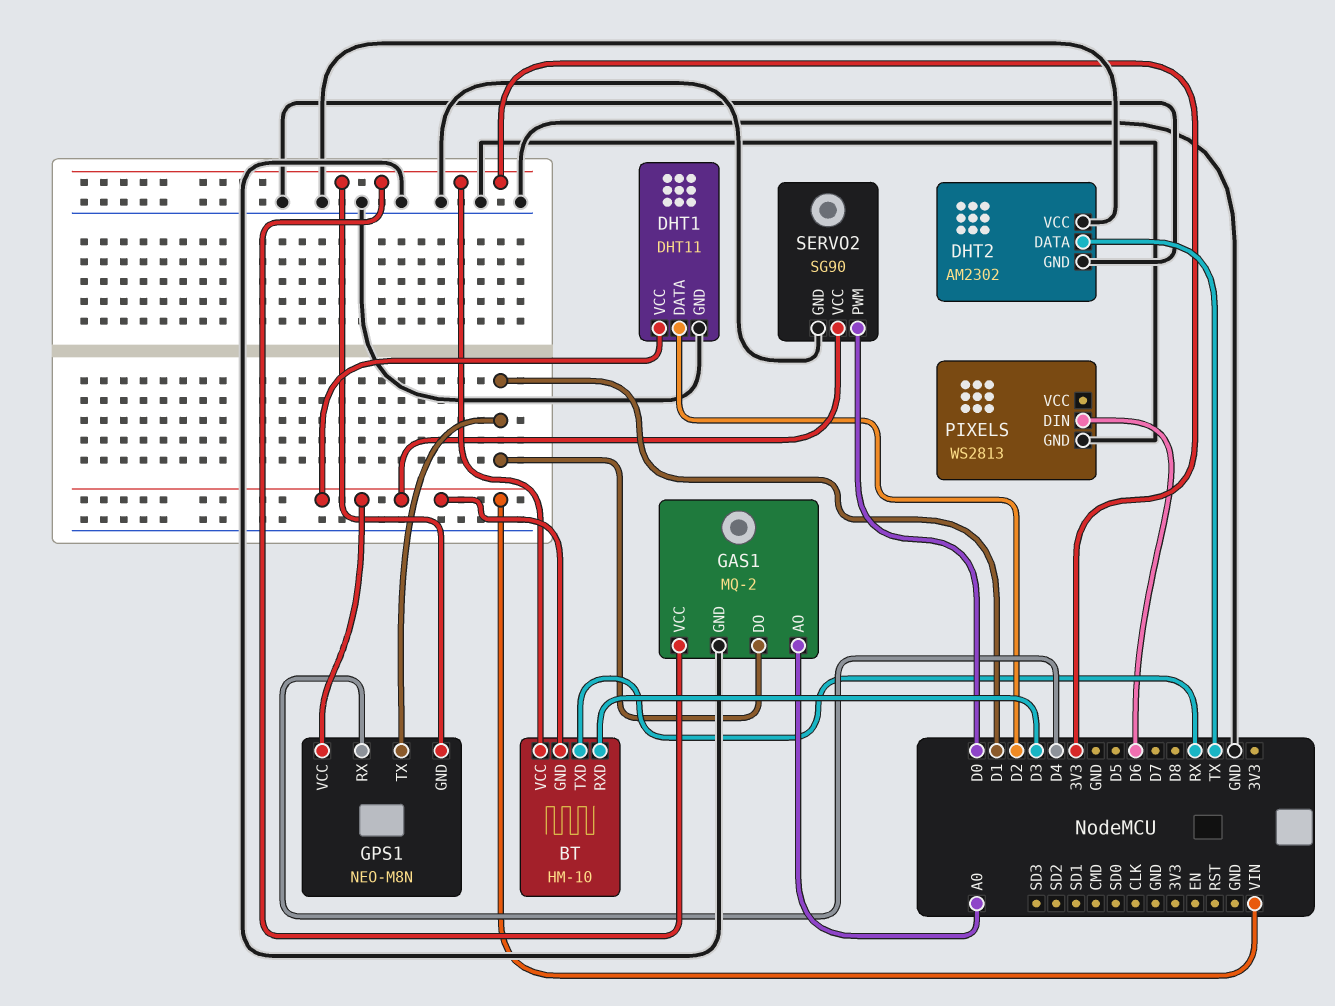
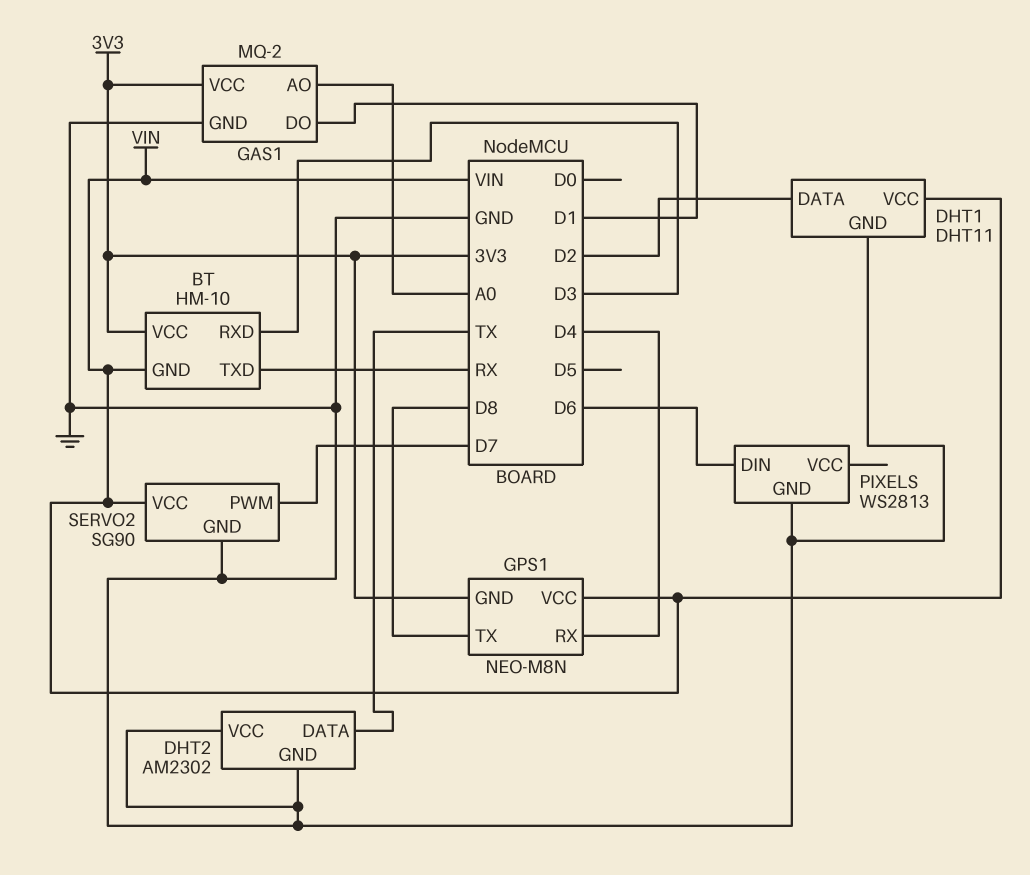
GPS1 pin TX: D1 -> D8
SERVO2 pin PWM: D0 -> D7

